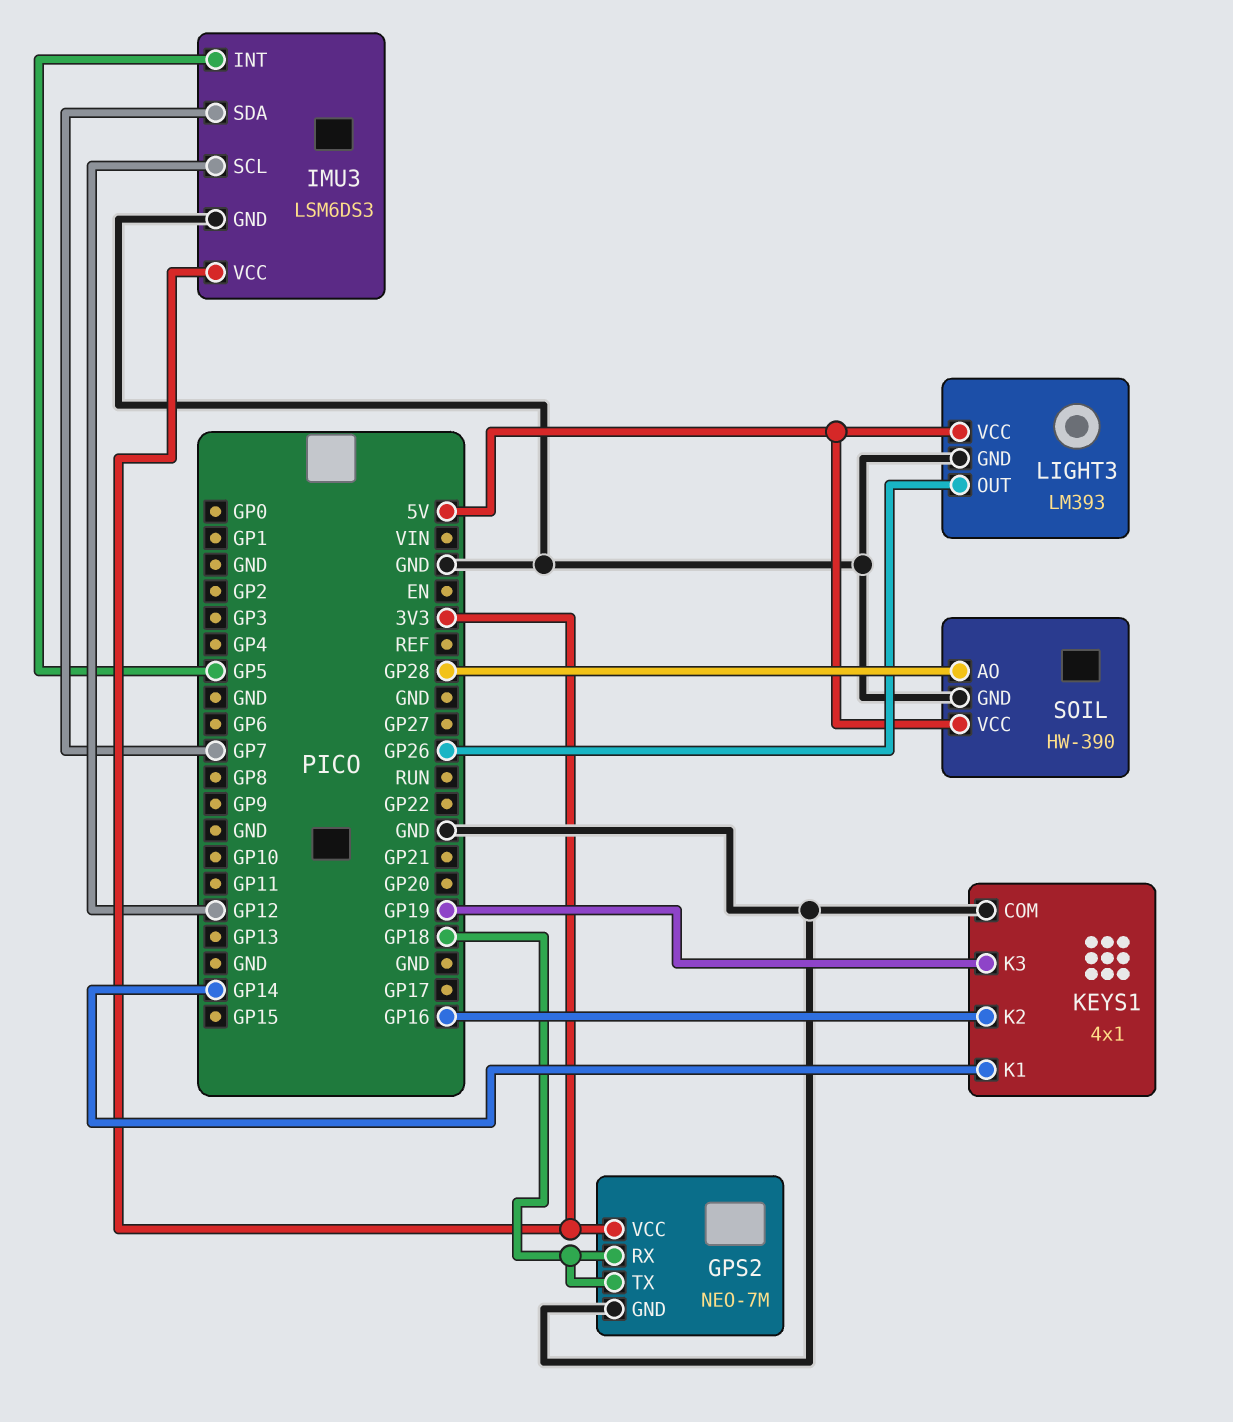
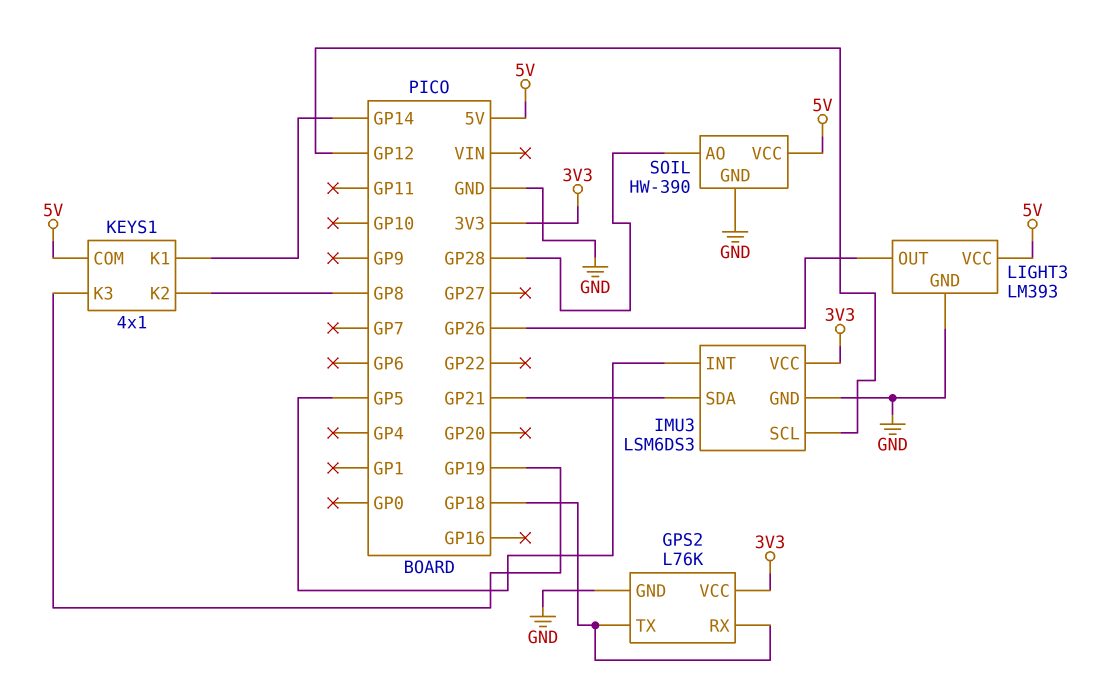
GPS2: NEO-7M -> L76K
IMU3 pin SDA: GP7 -> GP21
KEYS1 pin COM: GND -> 5V
KEYS1 pin K2: GP16 -> GP8

